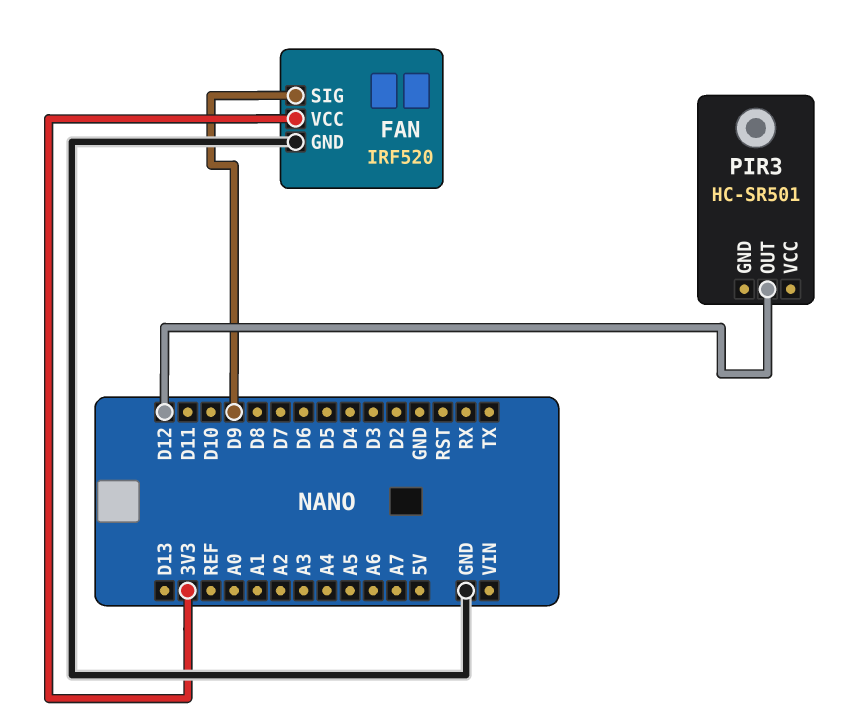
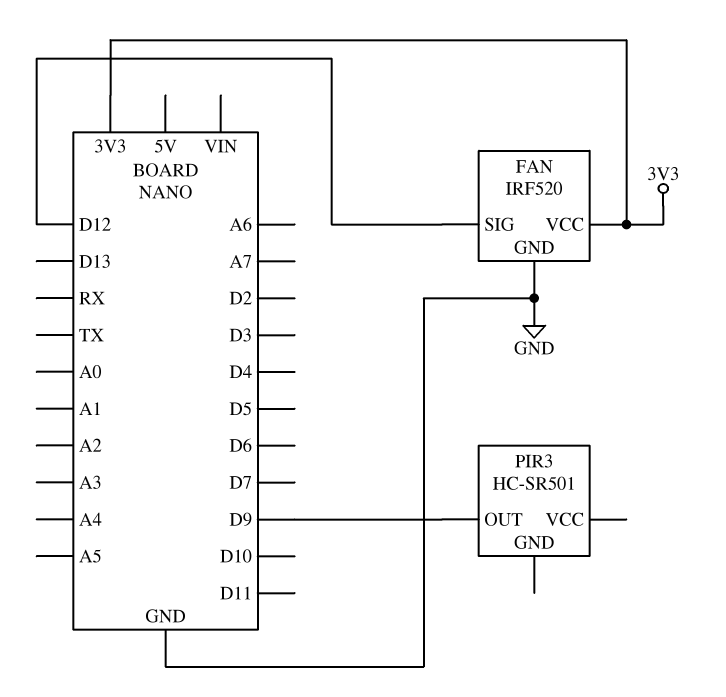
FAN pin SIG: D9 -> D12
PIR3 pin OUT: D12 -> D9

